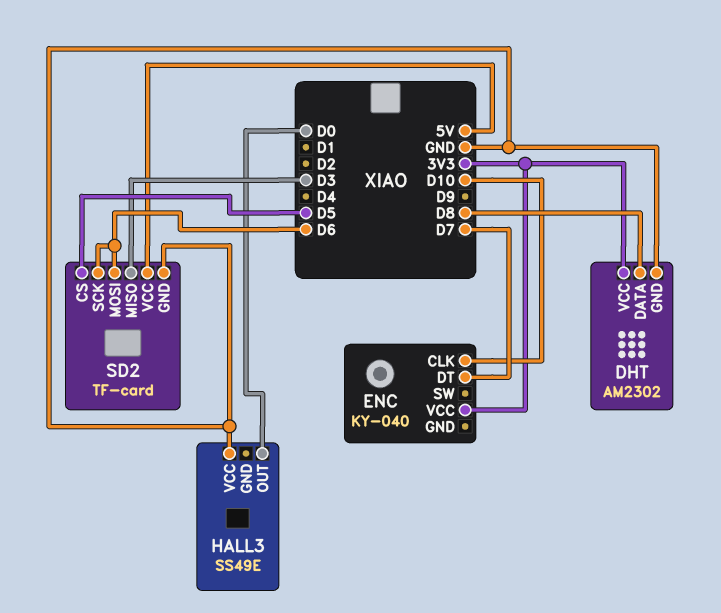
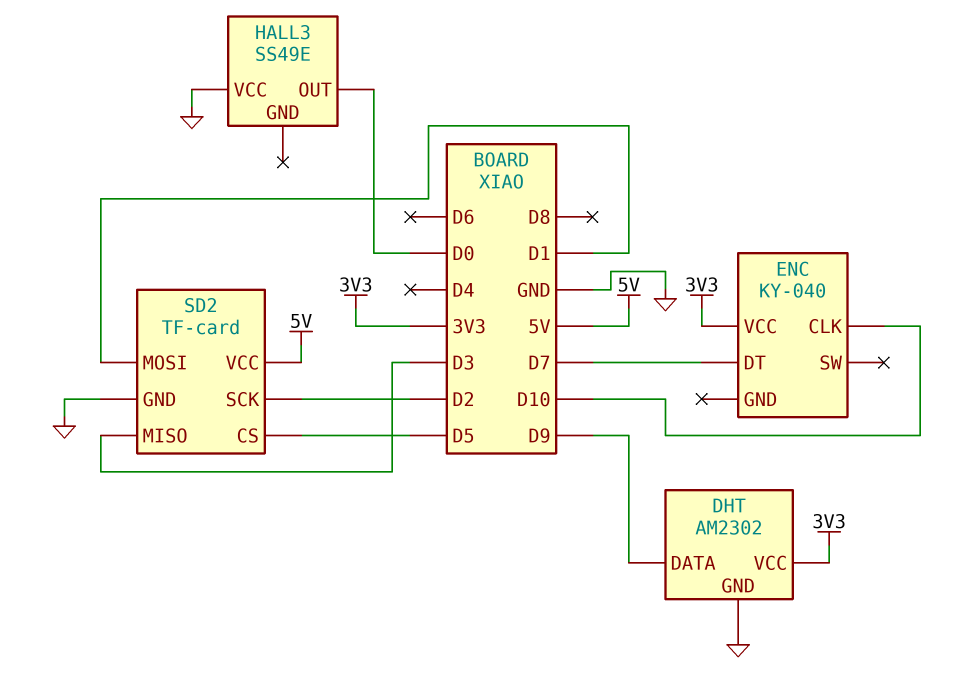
DHT pin DATA: D8 -> D9
SD2 pin MOSI: D6 -> D1
SD2 pin SCK: D6 -> D2

